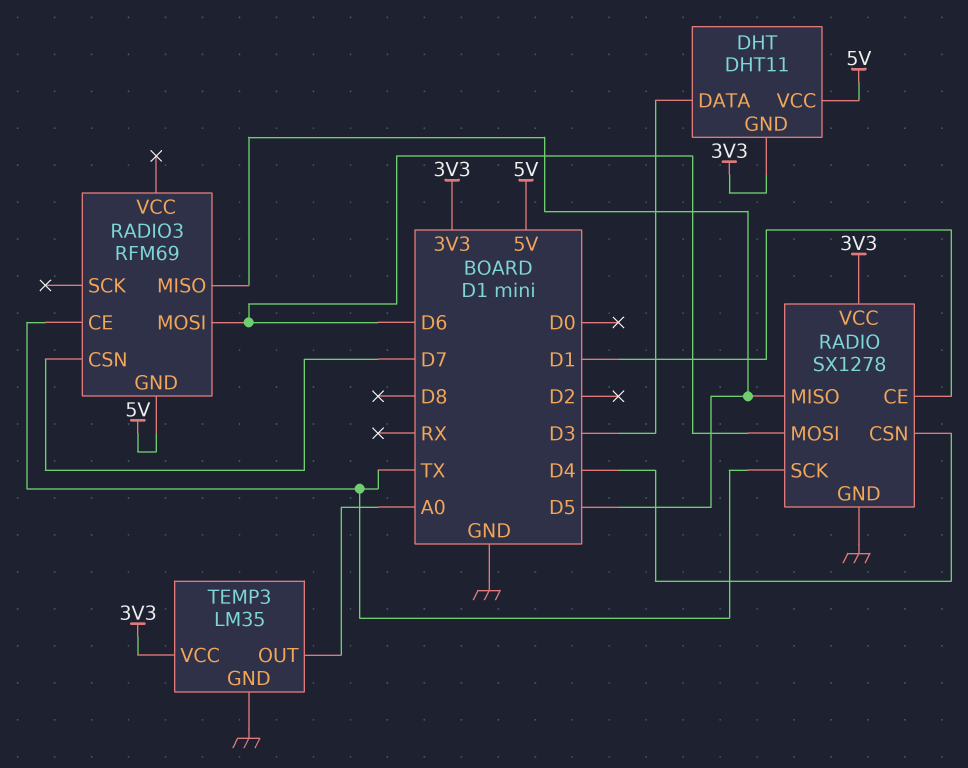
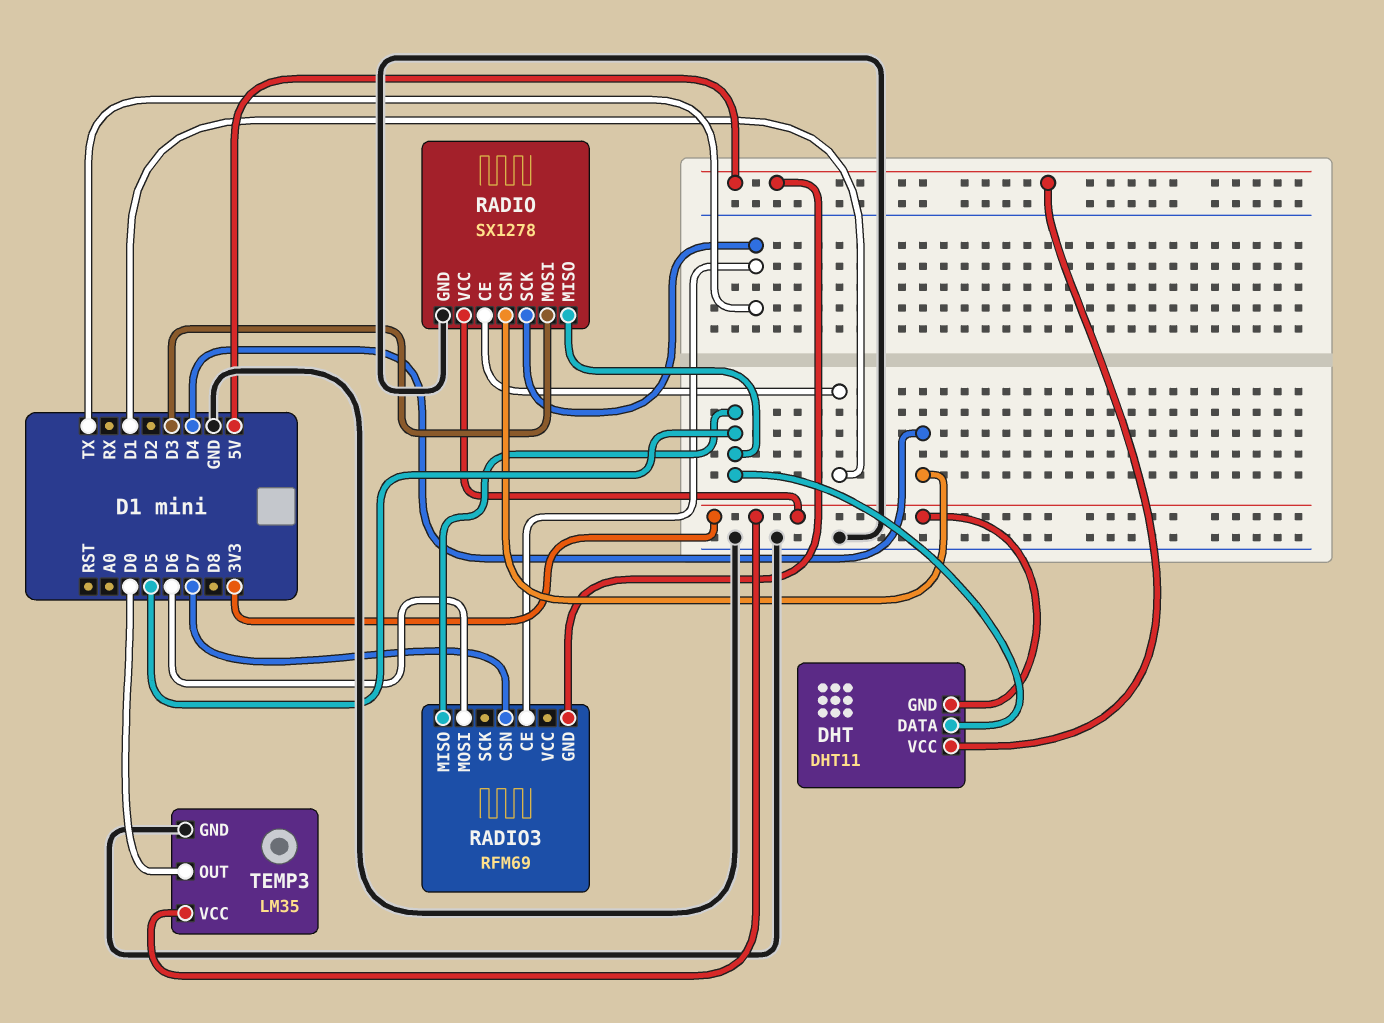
DHT pin DATA: D3 -> D5
RADIO pin MOSI: D6 -> D3
TEMP3 pin OUT: A0 -> D0

